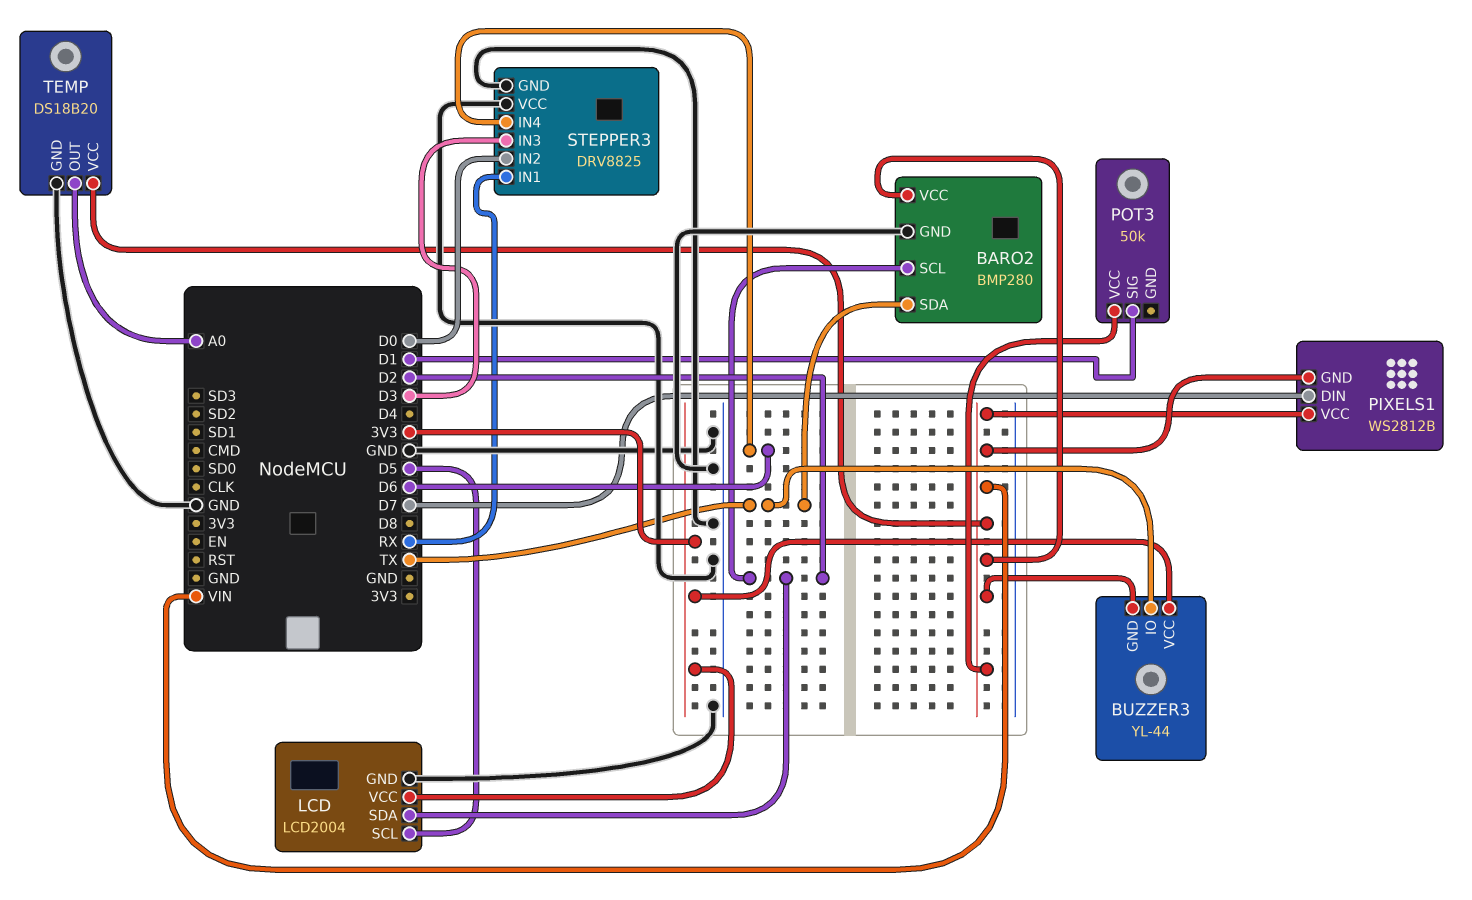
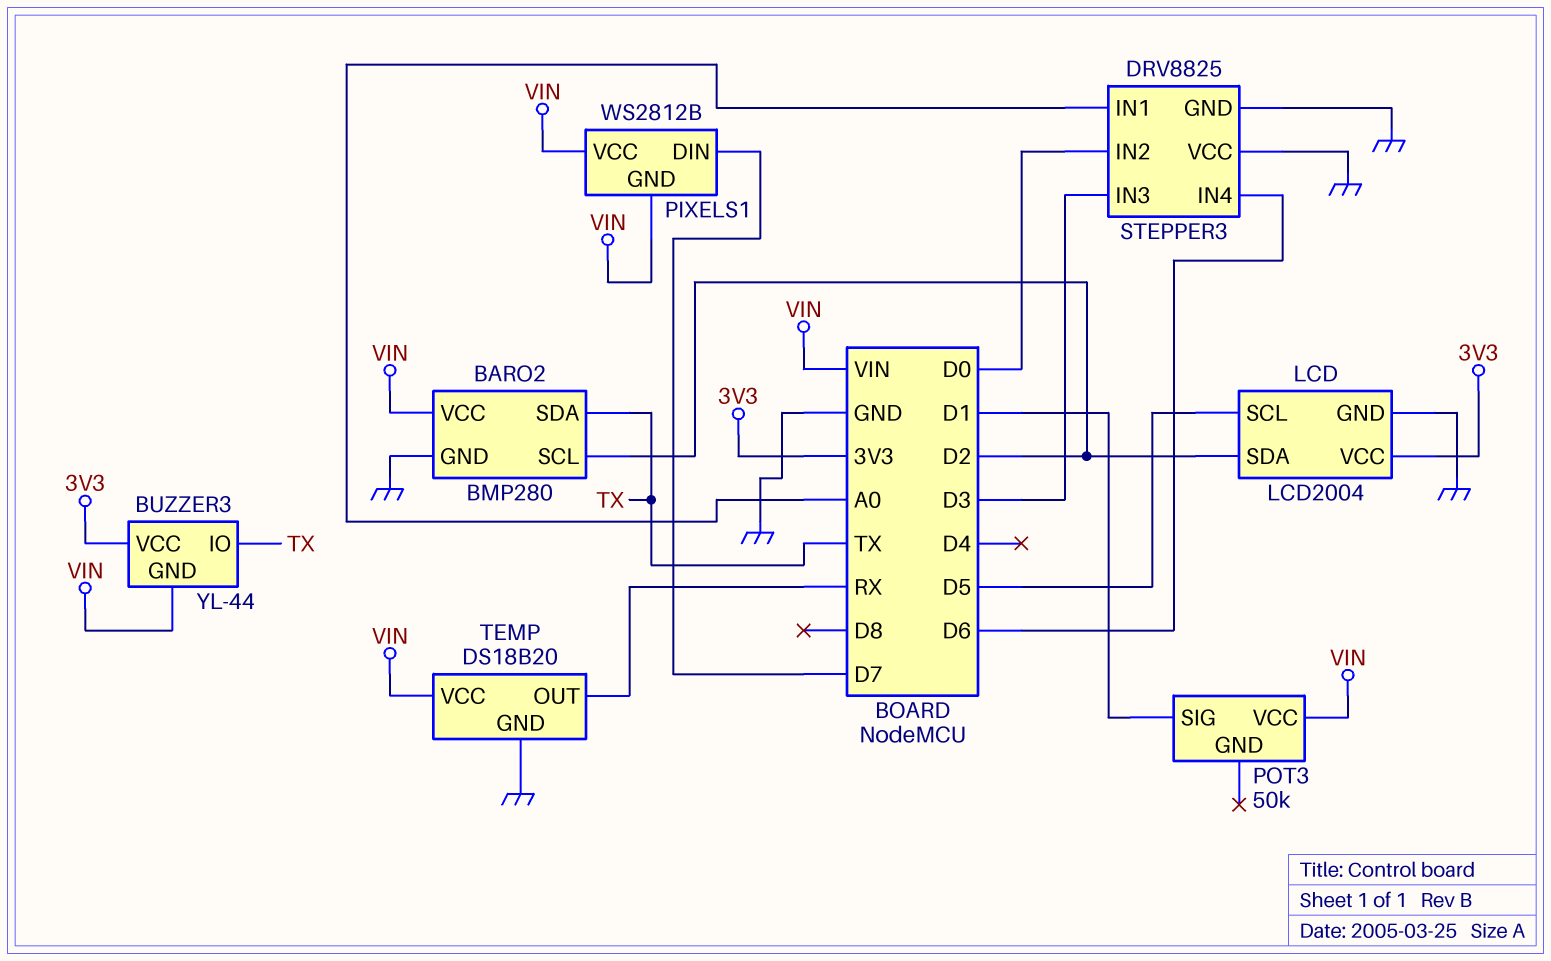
STEPPER3 pin IN1: RX -> A0
TEMP pin OUT: A0 -> RX

